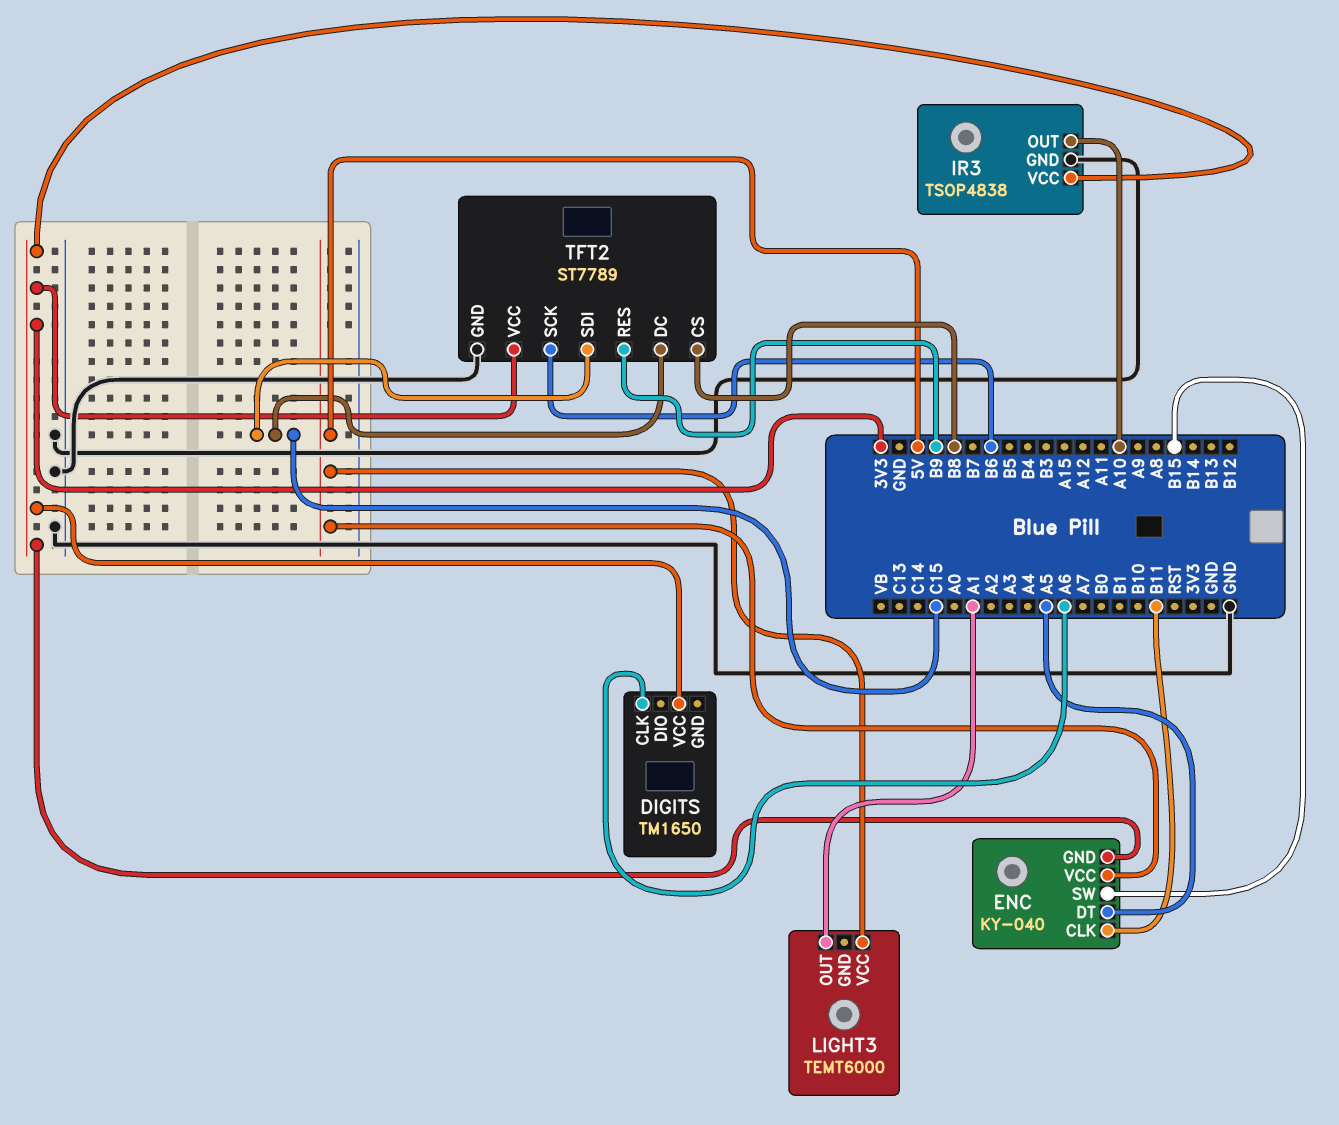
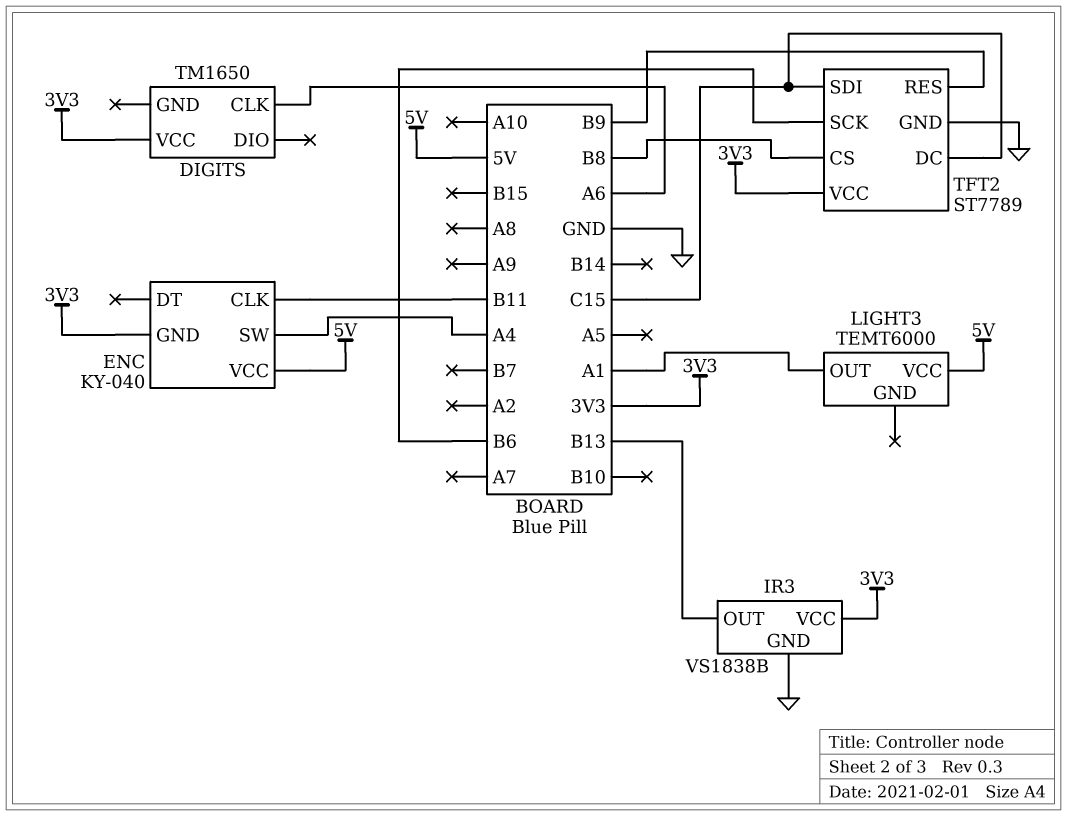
ENC pin DT: A5 -> none
ENC pin SW: B15 -> A4
IR3: TSOP4838 -> VS1838B
IR3 pin OUT: A10 -> B13

